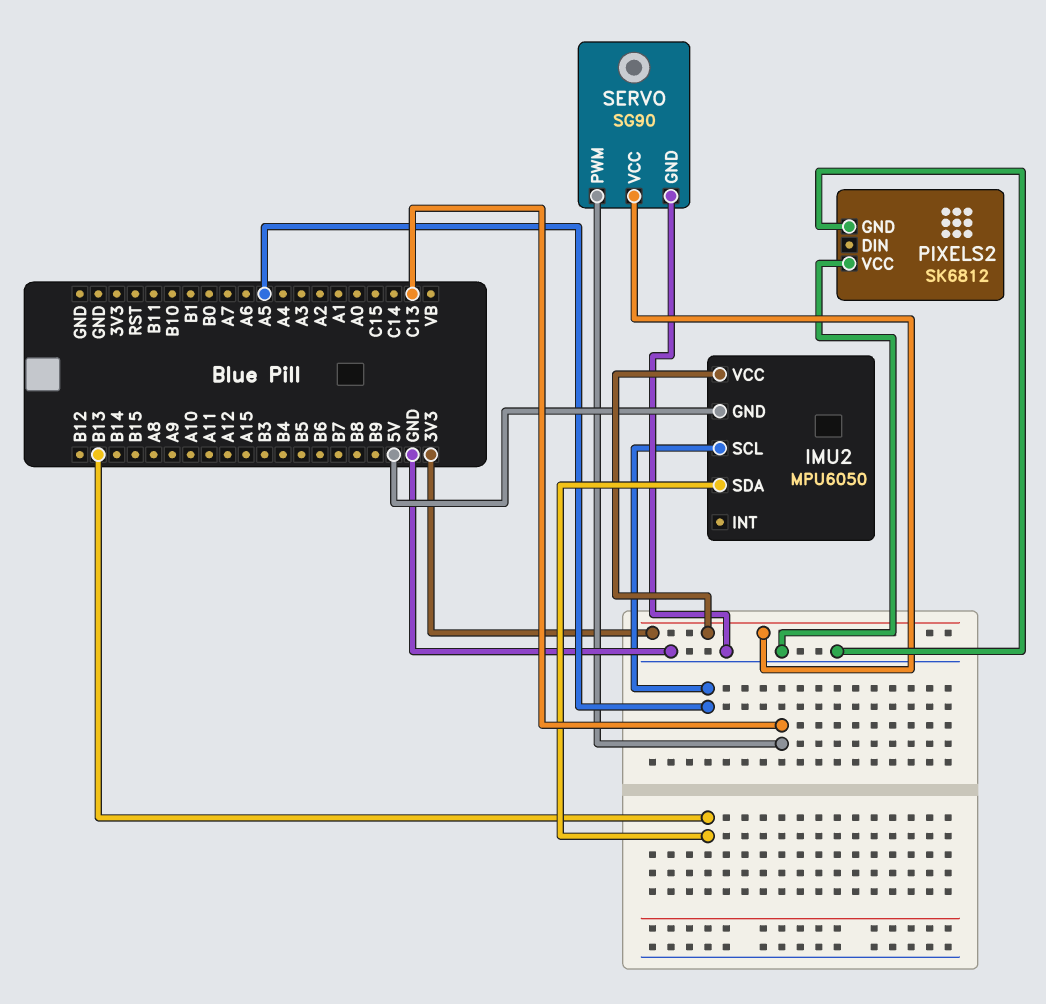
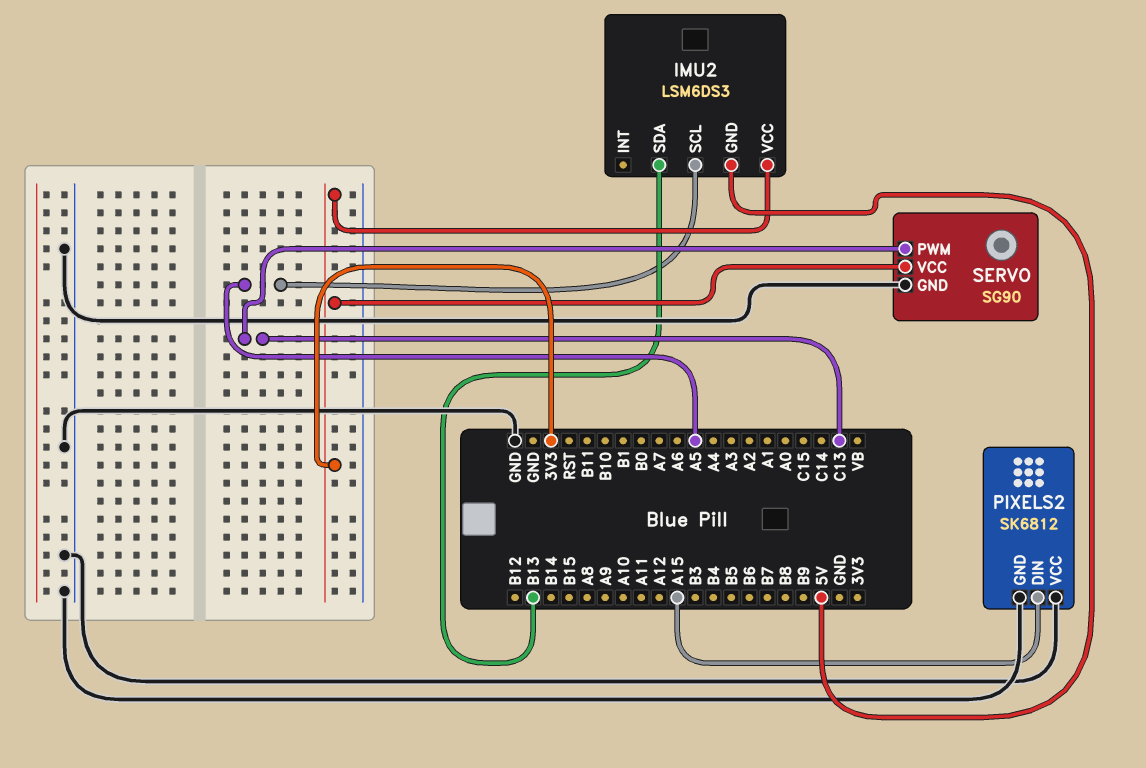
IMU2: MPU6050 -> LSM6DS3
PIXELS2 pin DIN: none -> A15

